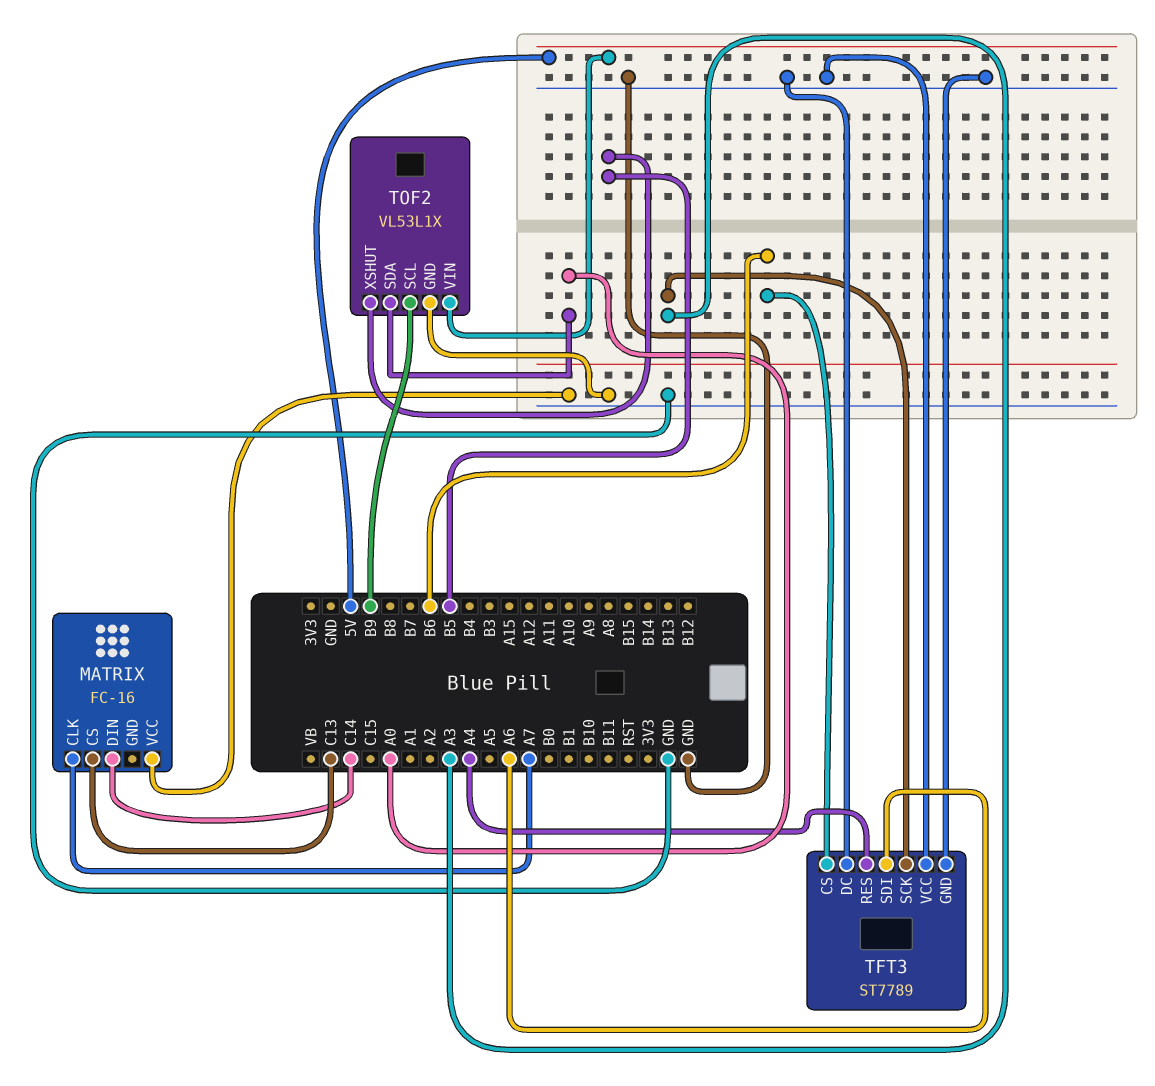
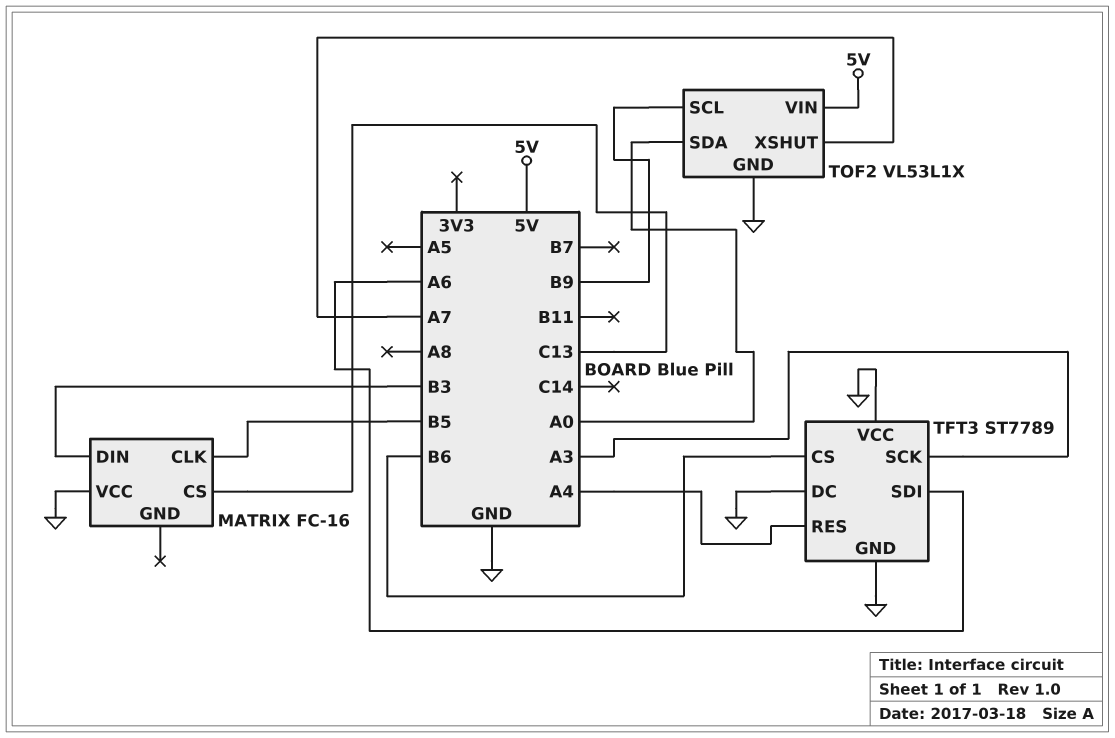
MATRIX pin CLK: A7 -> B5
MATRIX pin DIN: C14 -> B3
TOF2 pin XSHUT: B5 -> A7

